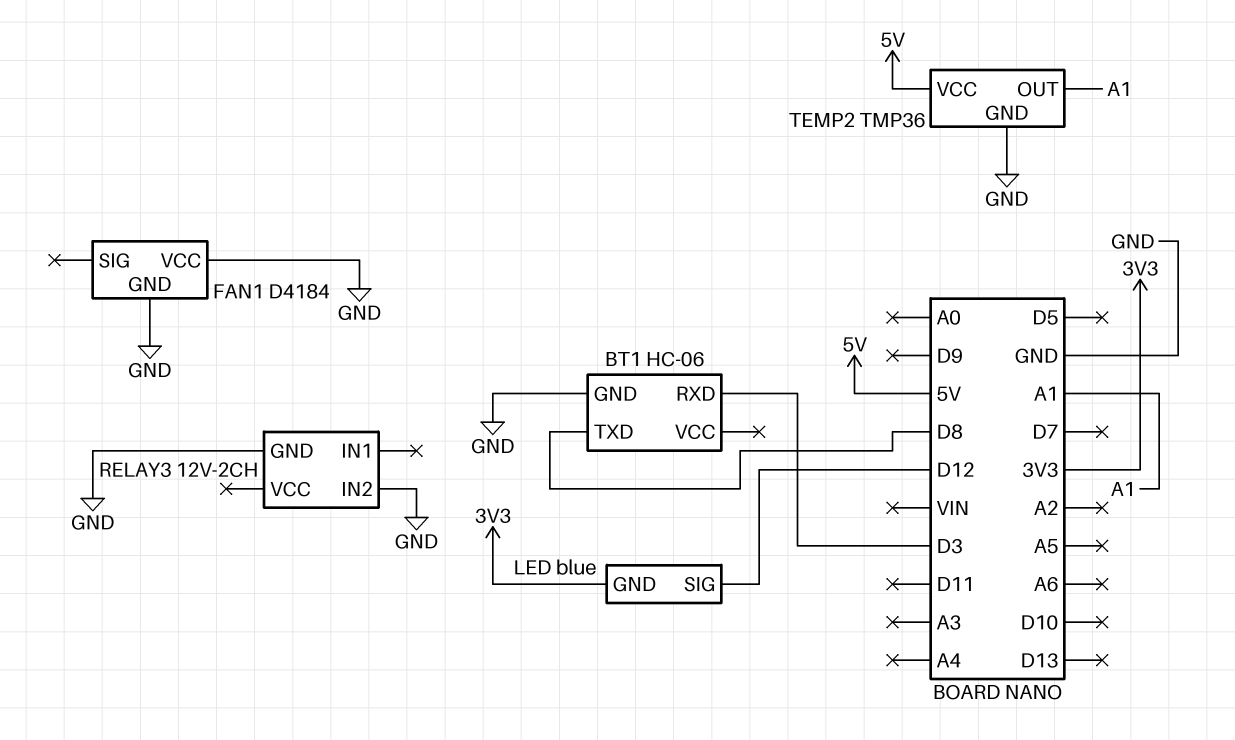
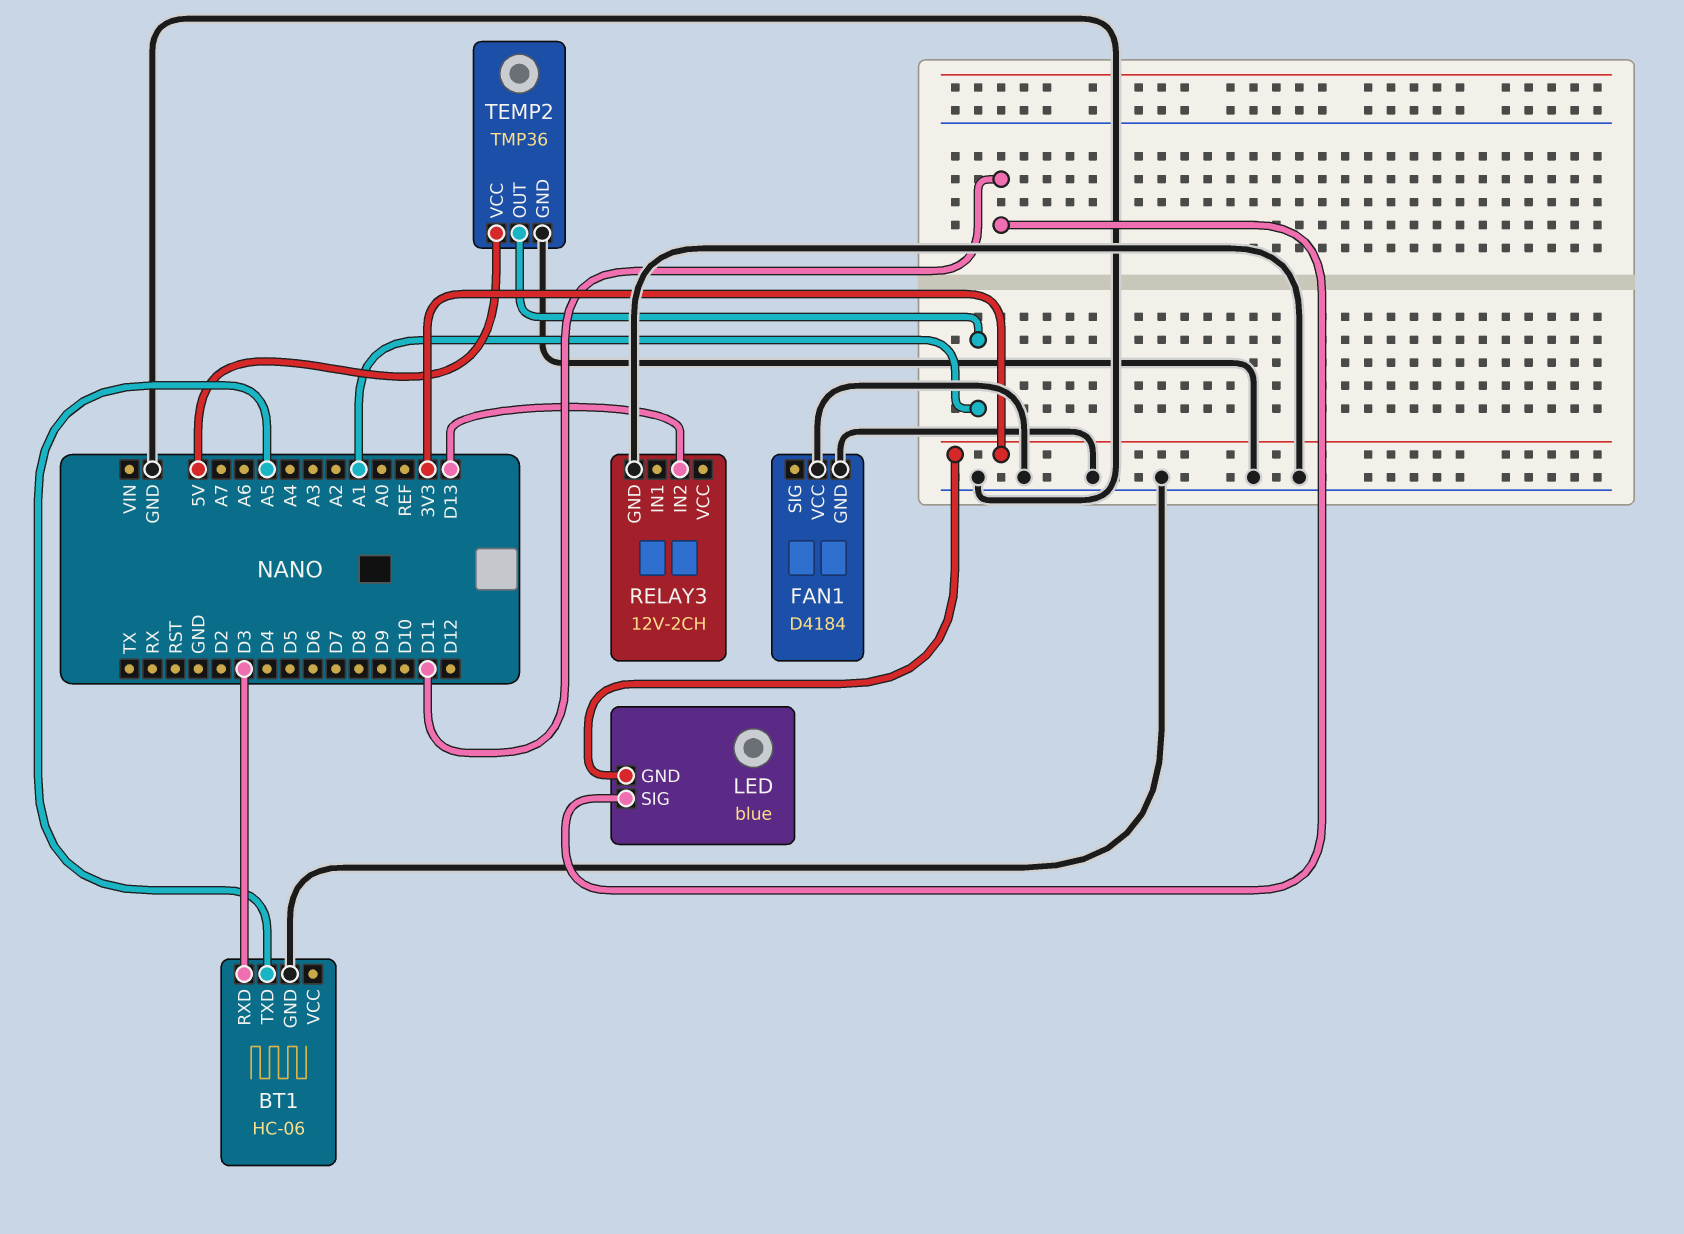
BT1 pin TXD: D8 -> A5
LED pin SIG: D12 -> D11
RELAY3 pin IN2: GND -> D13

